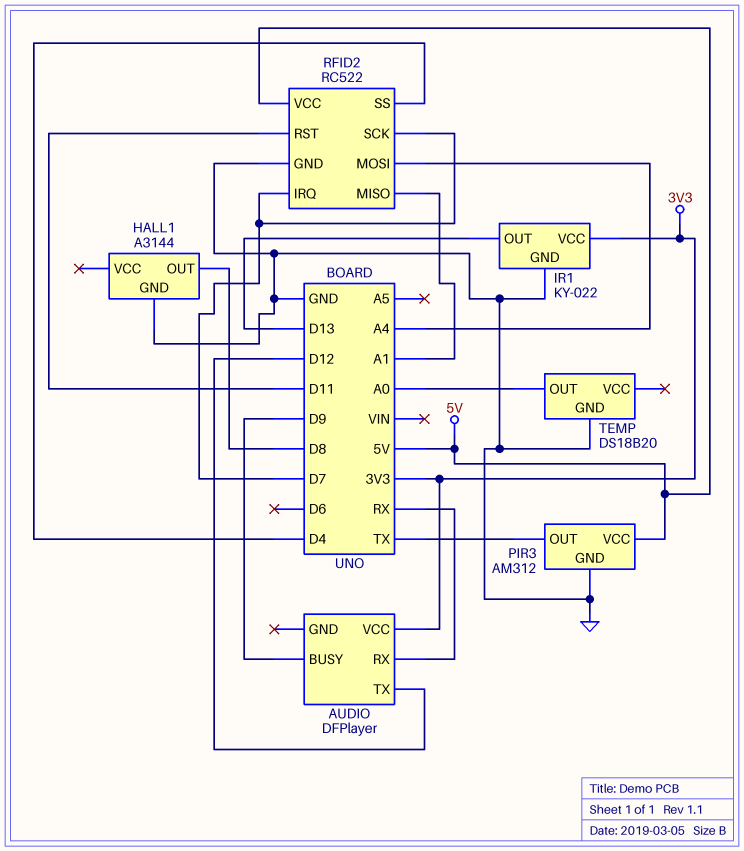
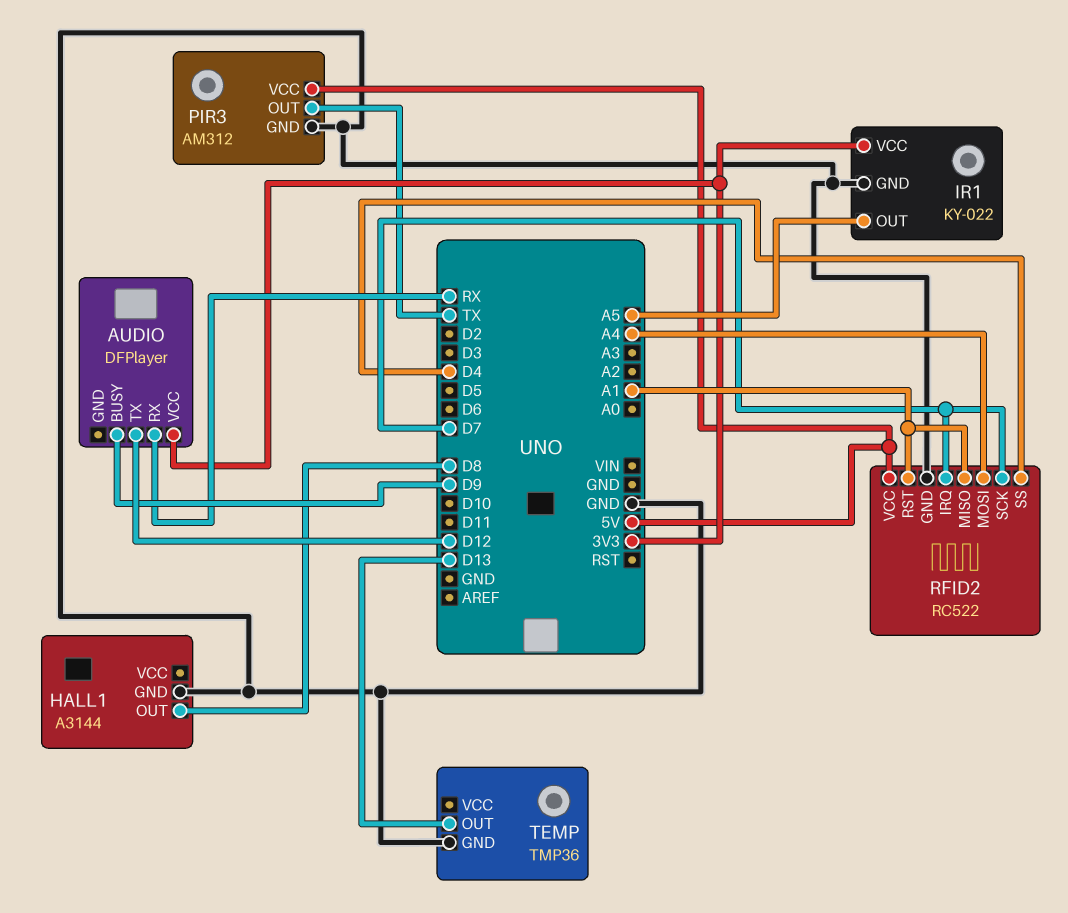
IR1 pin OUT: D13 -> A5
RFID2 pin RST: D11 -> A1
TEMP: DS18B20 -> TMP36
TEMP pin OUT: A0 -> D13

